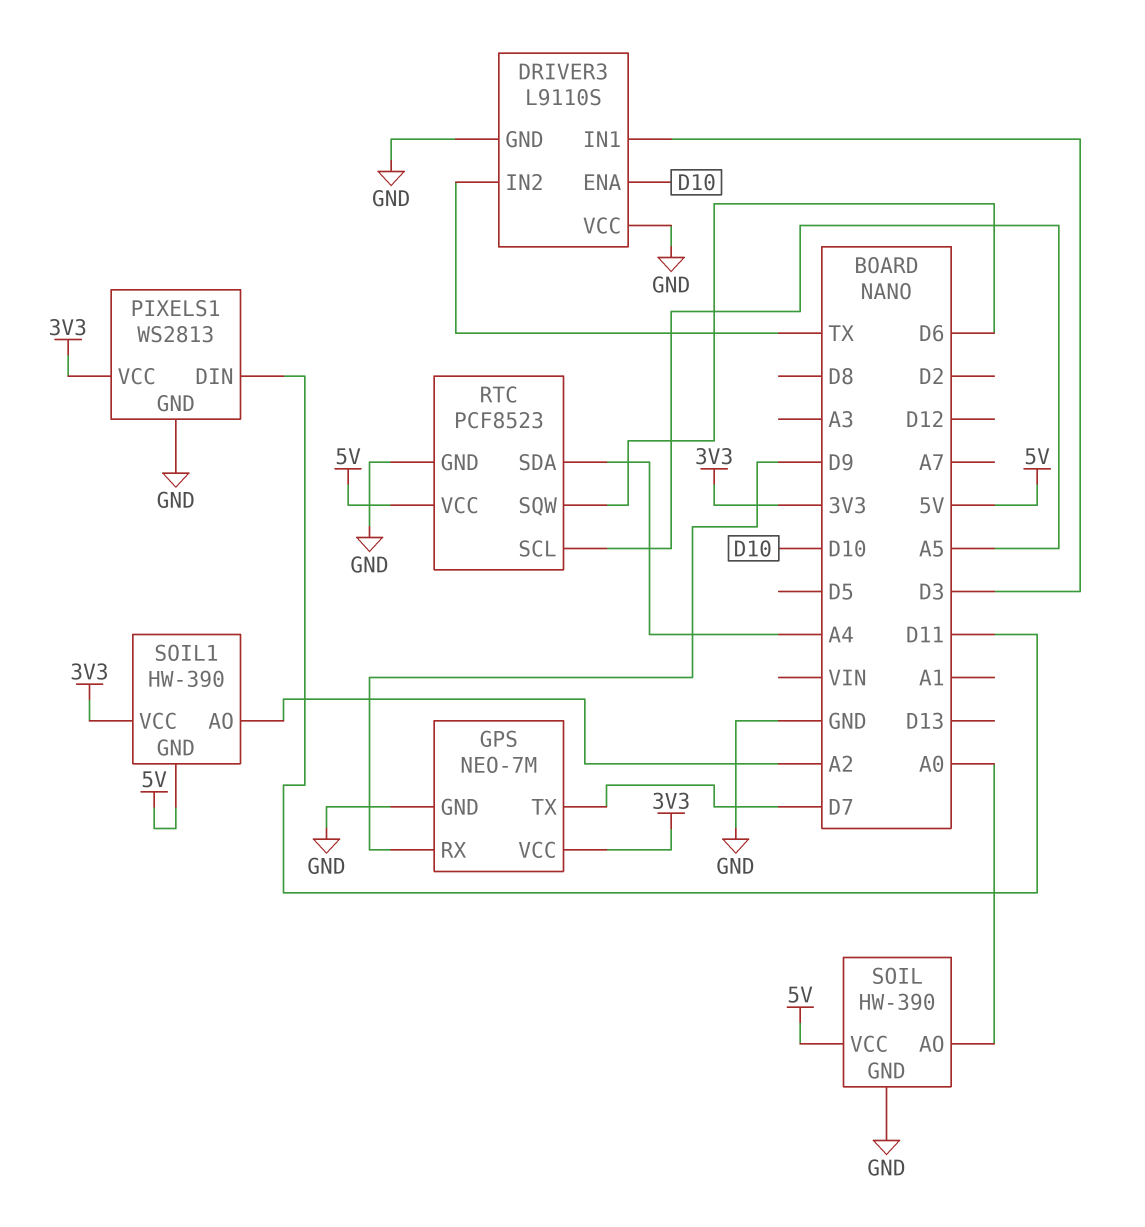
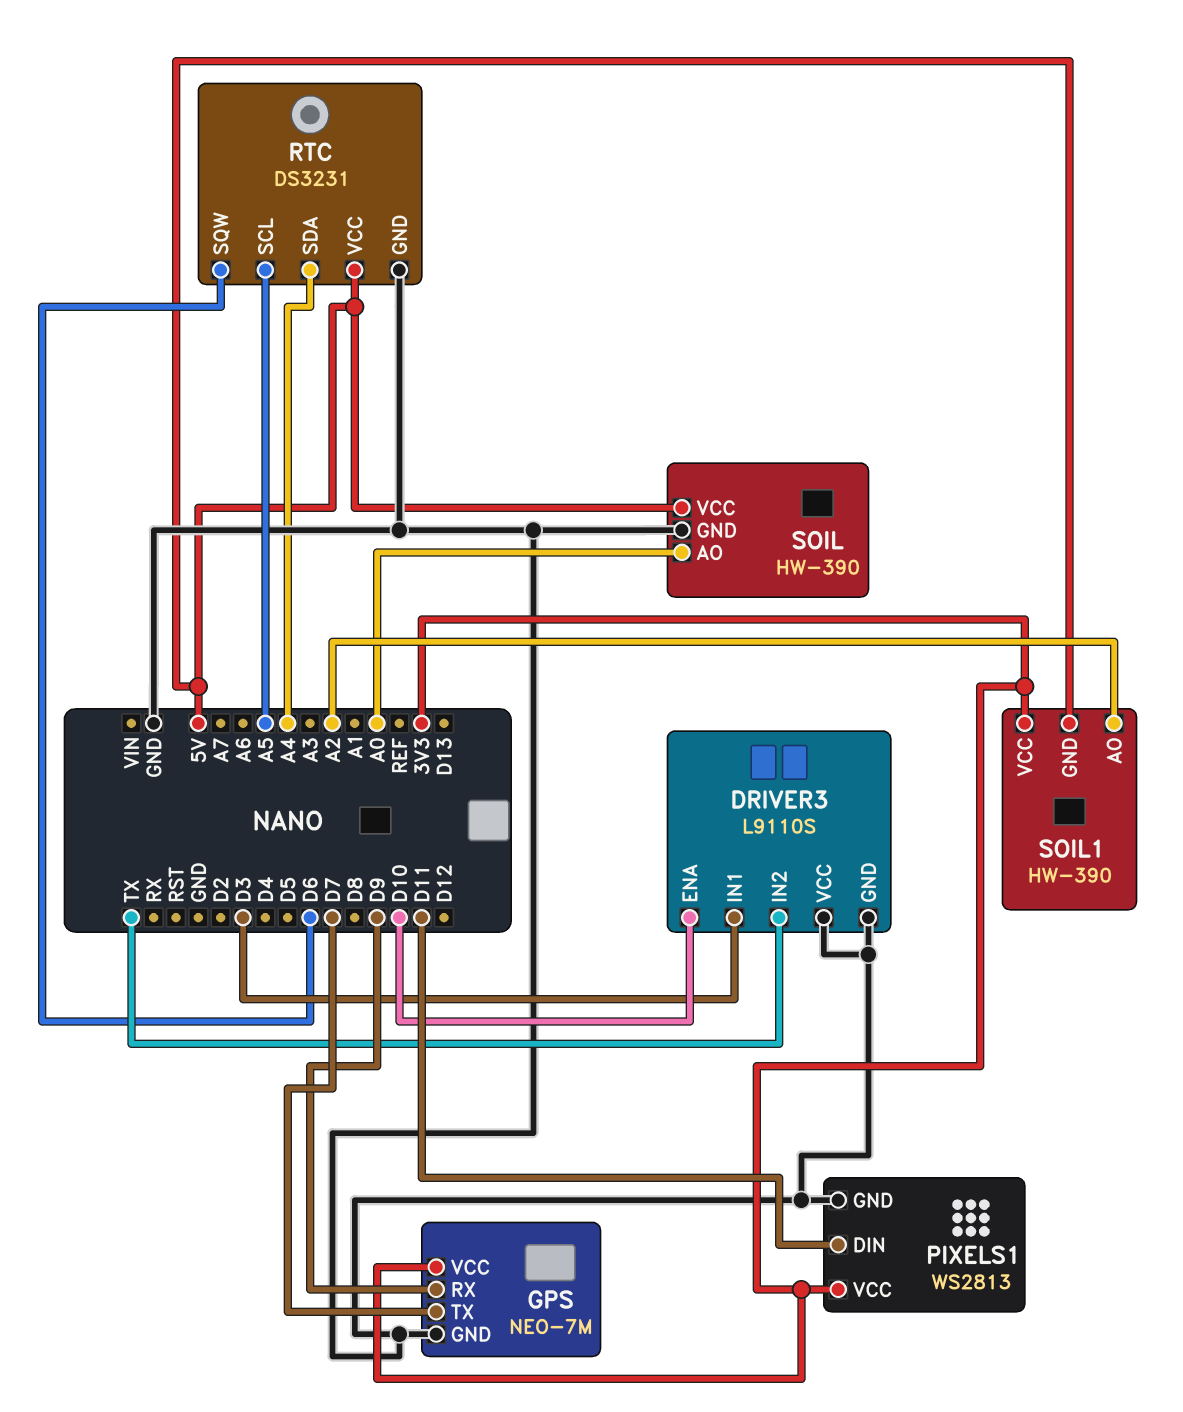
RTC: PCF8523 -> DS3231

